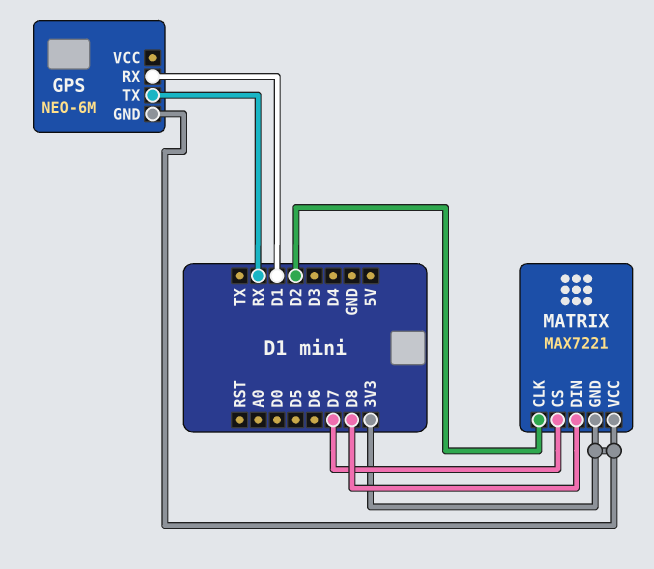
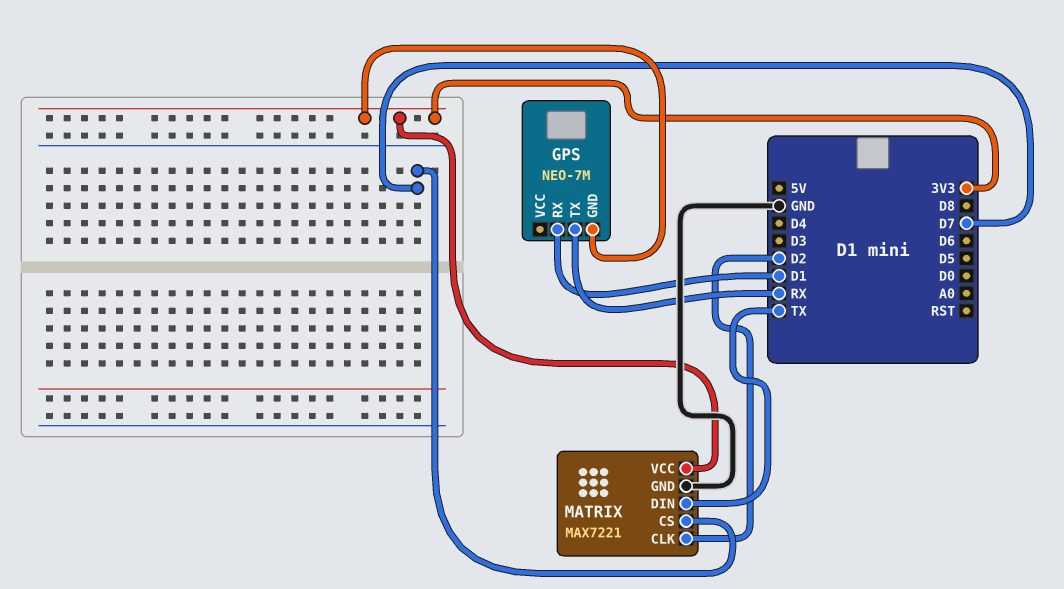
GPS: NEO-6M -> NEO-7M
MATRIX pin DIN: D8 -> TX
MATRIX pin GND: 3V3 -> GND

